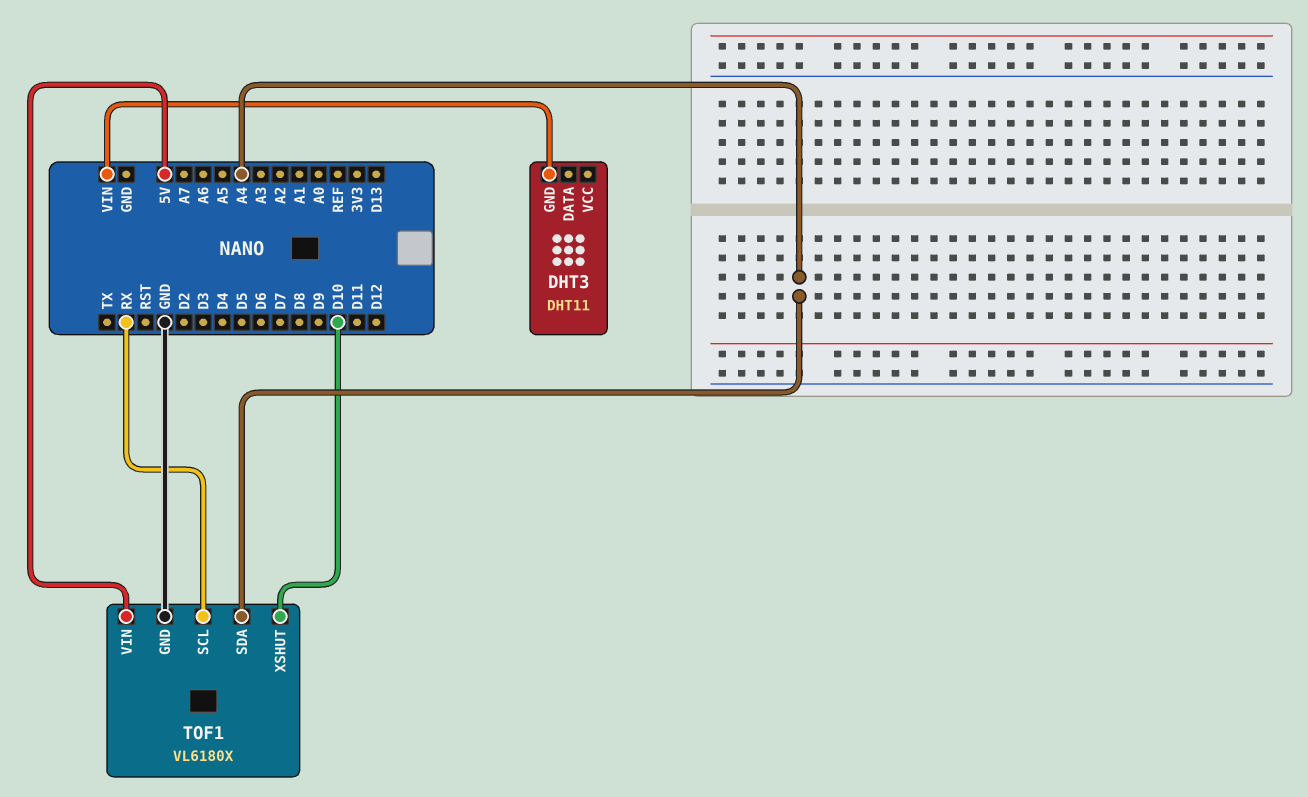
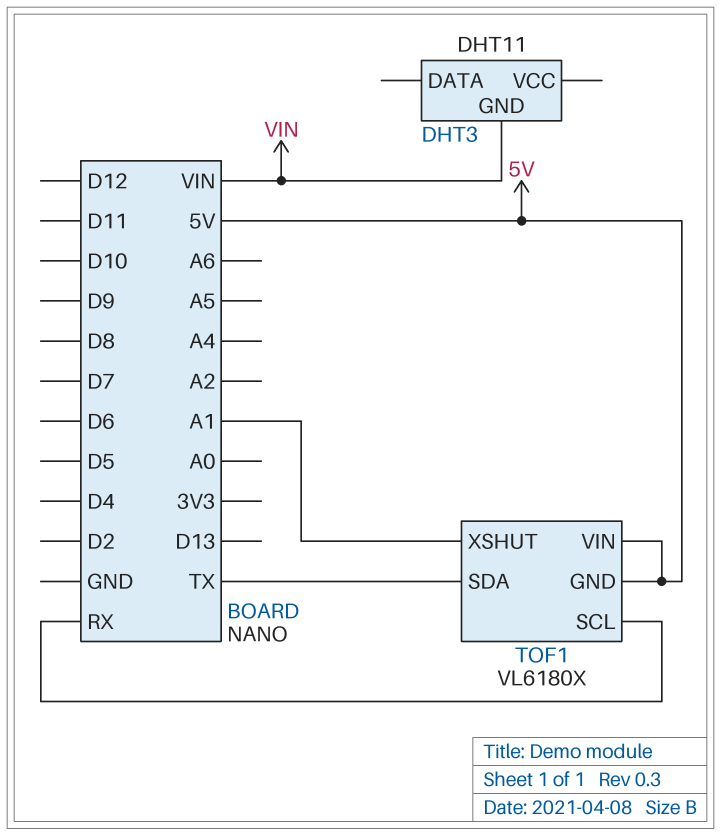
TOF1 pin GND: GND -> 5V
TOF1 pin SDA: A4 -> TX
TOF1 pin XSHUT: D10 -> A1

